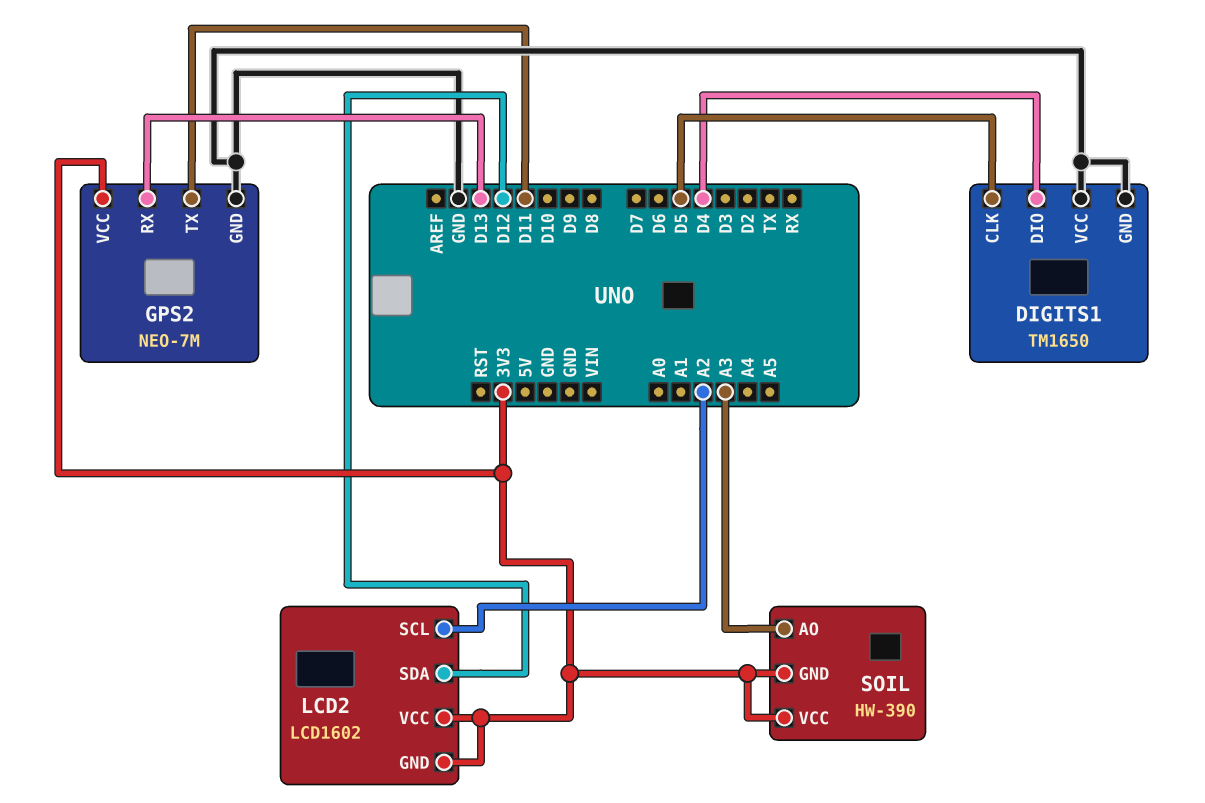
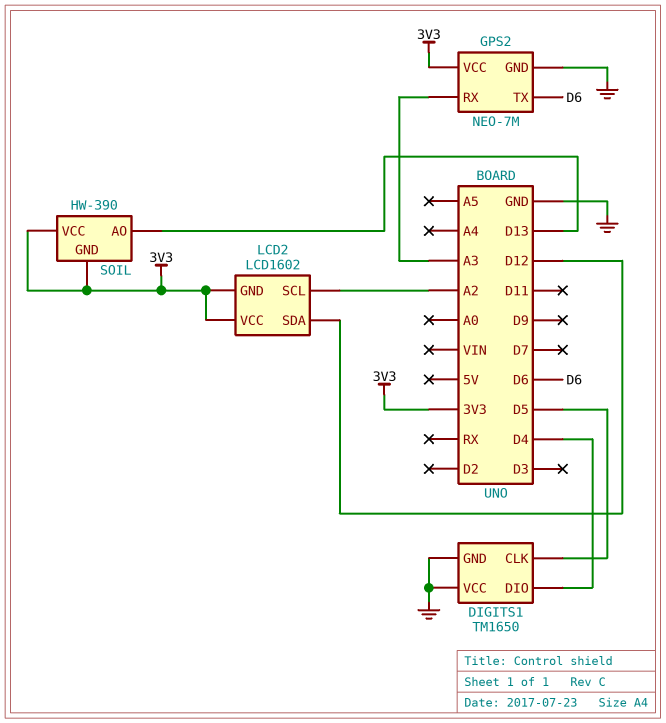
GPS2 pin RX: D13 -> A3
GPS2 pin TX: D11 -> D6
SOIL pin AO: A3 -> D13

